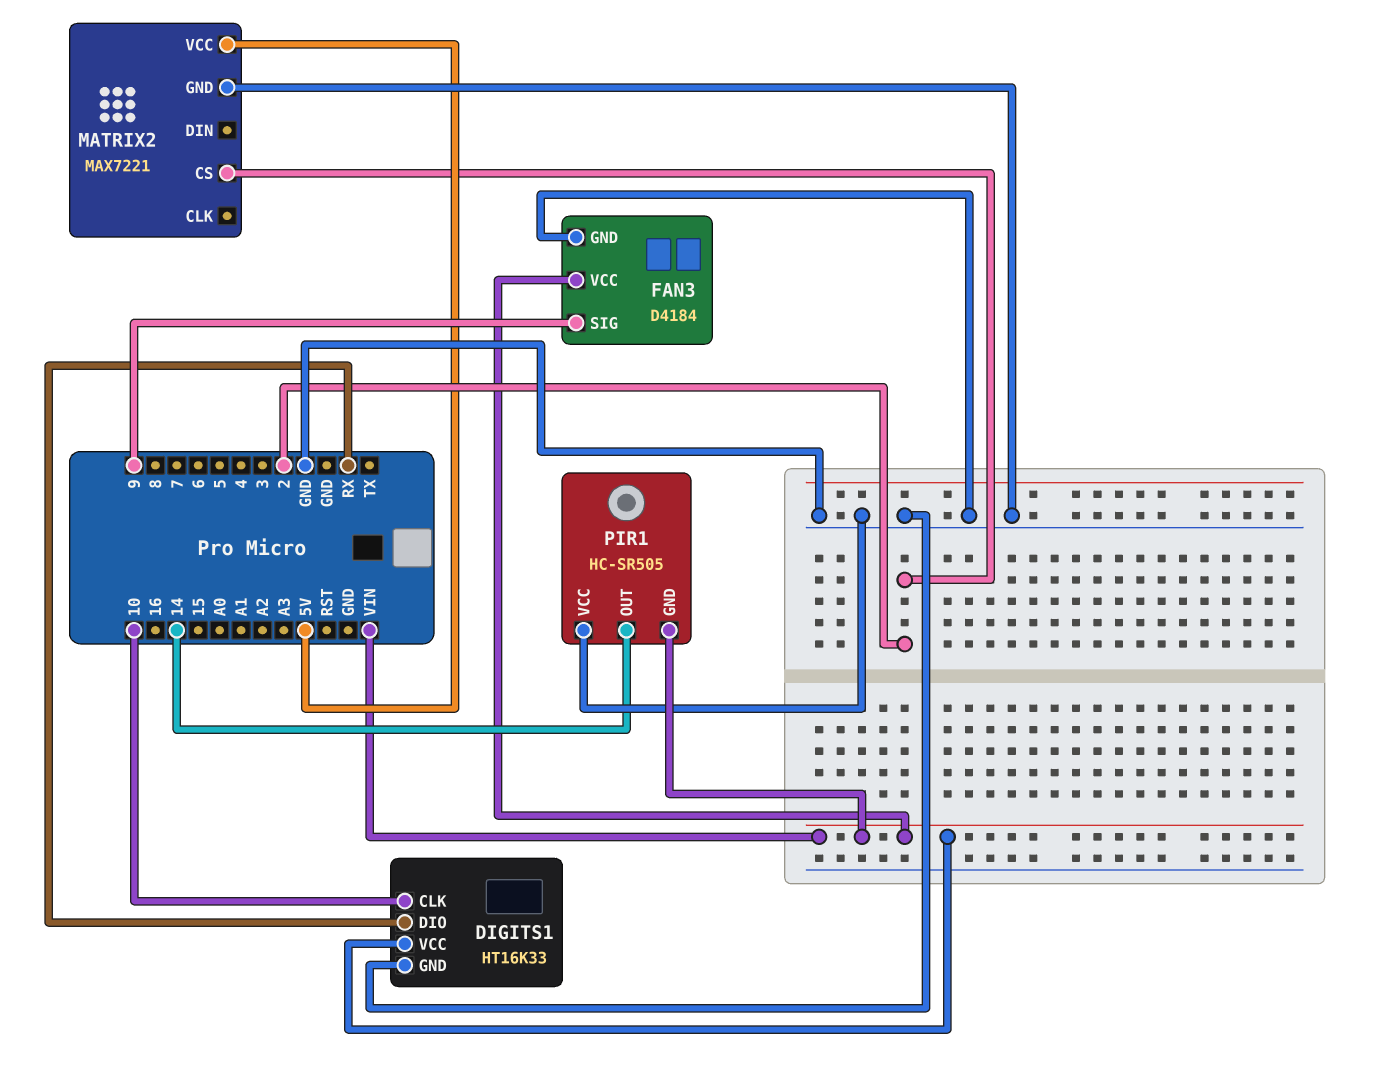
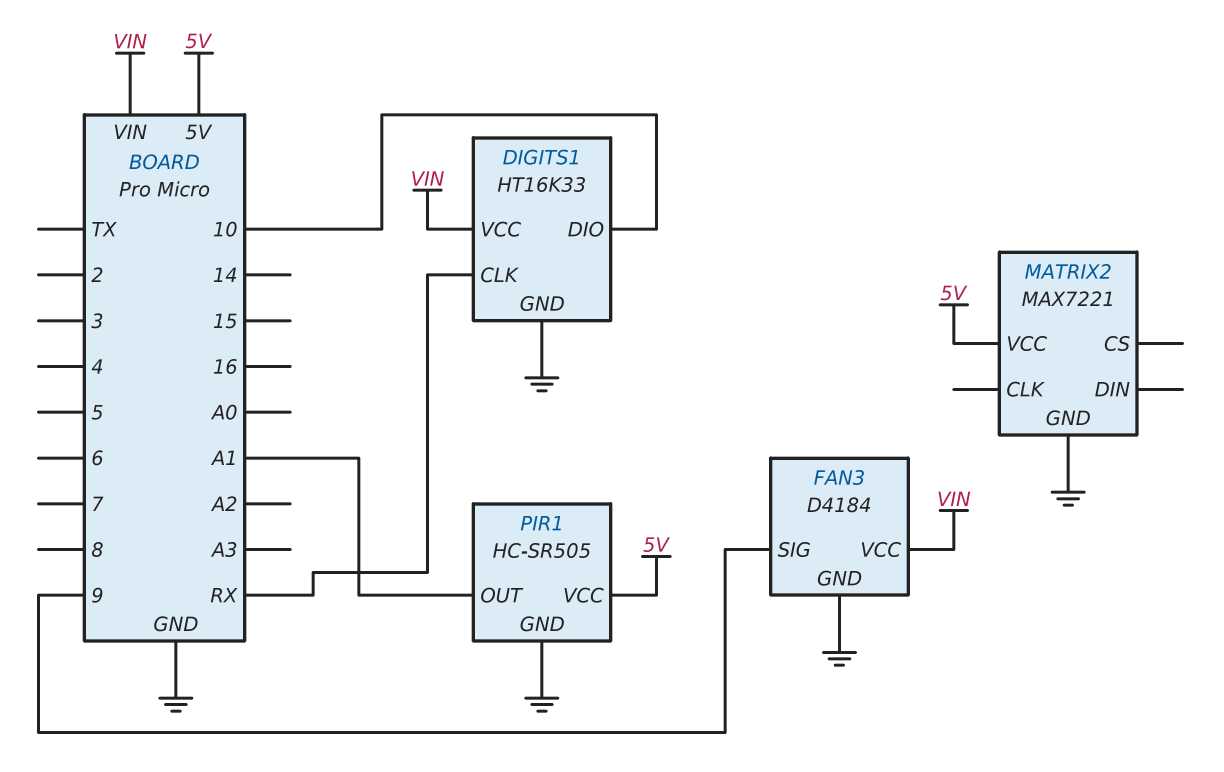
DIGITS1 pin CLK: 10 -> RX
DIGITS1 pin DIO: RX -> 10
MATRIX2 pin CS: 2 -> none
PIR1 pin GND: VIN -> GND
PIR1 pin OUT: 14 -> A1
PIR1 pin VCC: GND -> 5V

